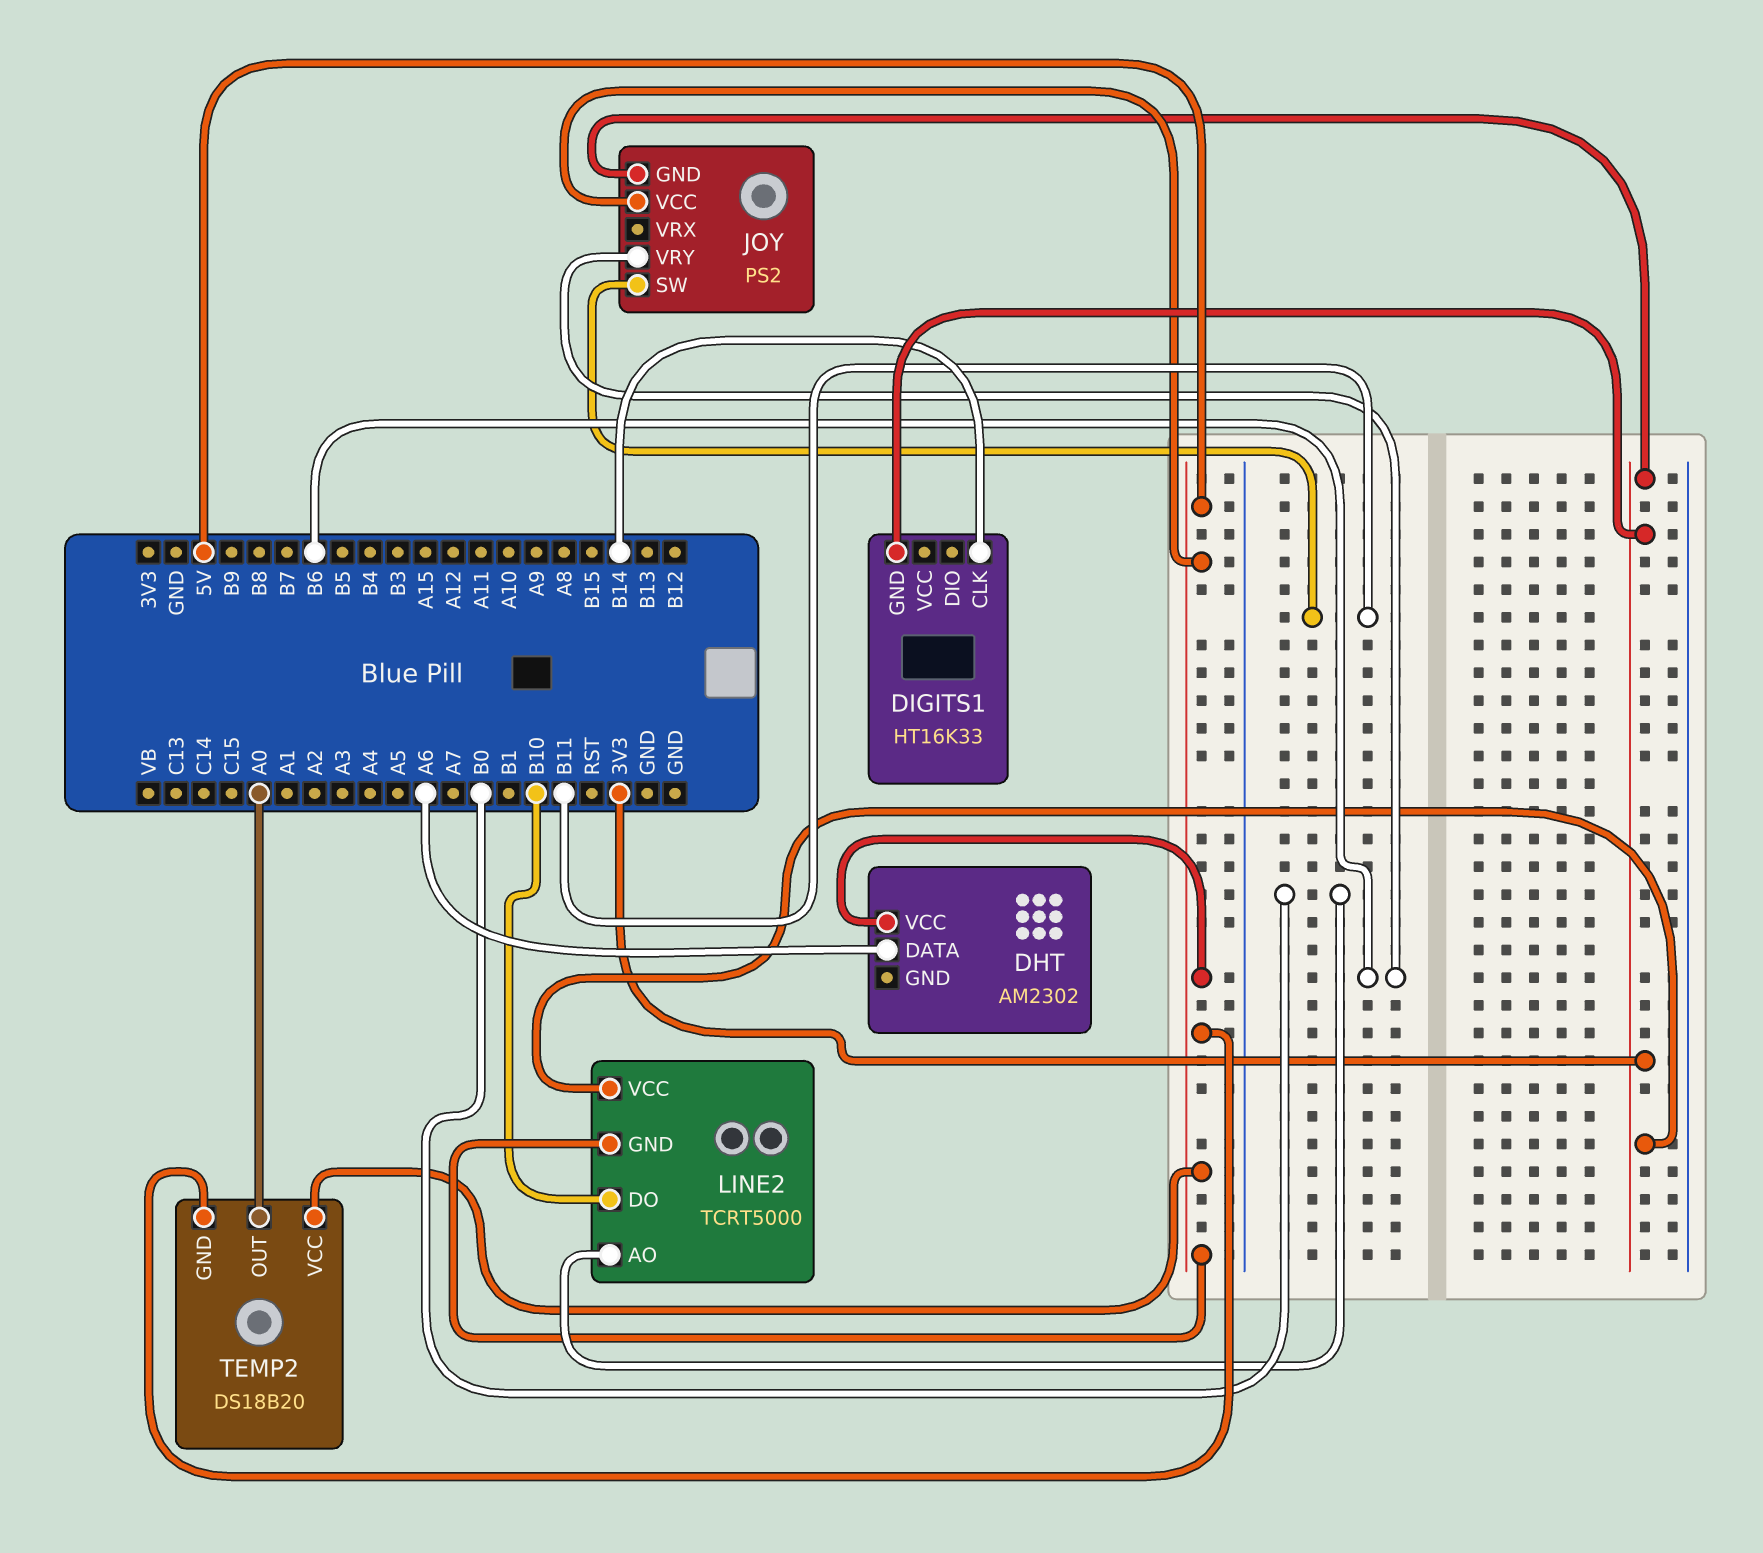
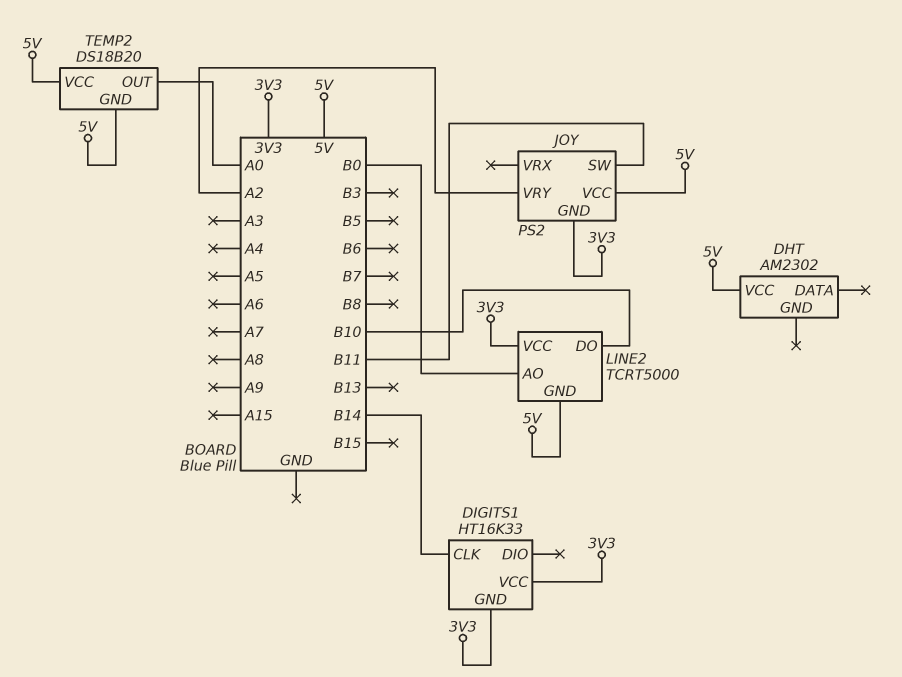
DHT pin DATA: A6 -> none
DIGITS1 pin VCC: none -> 3V3
JOY pin VRY: B6 -> A2

